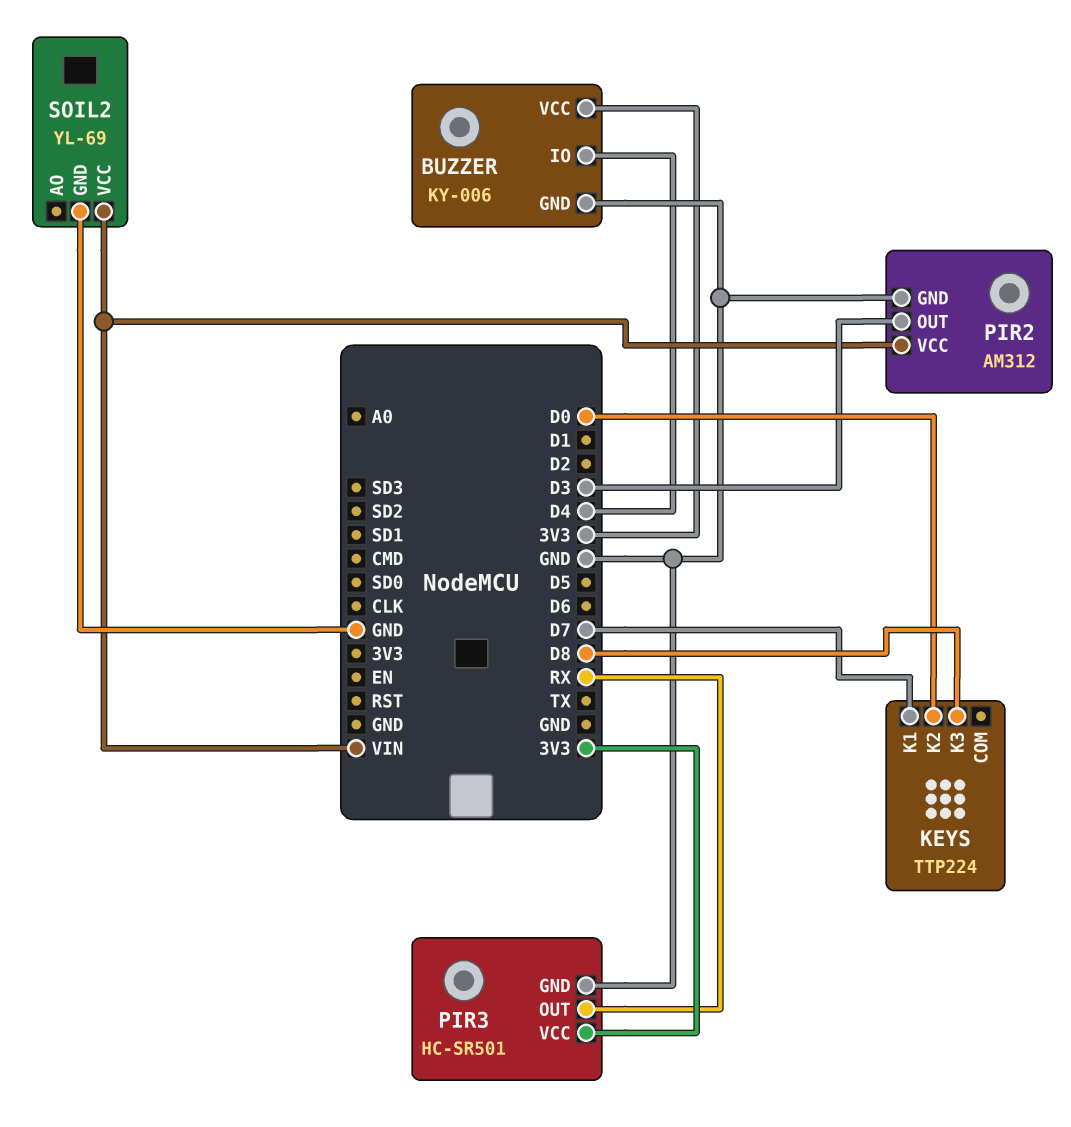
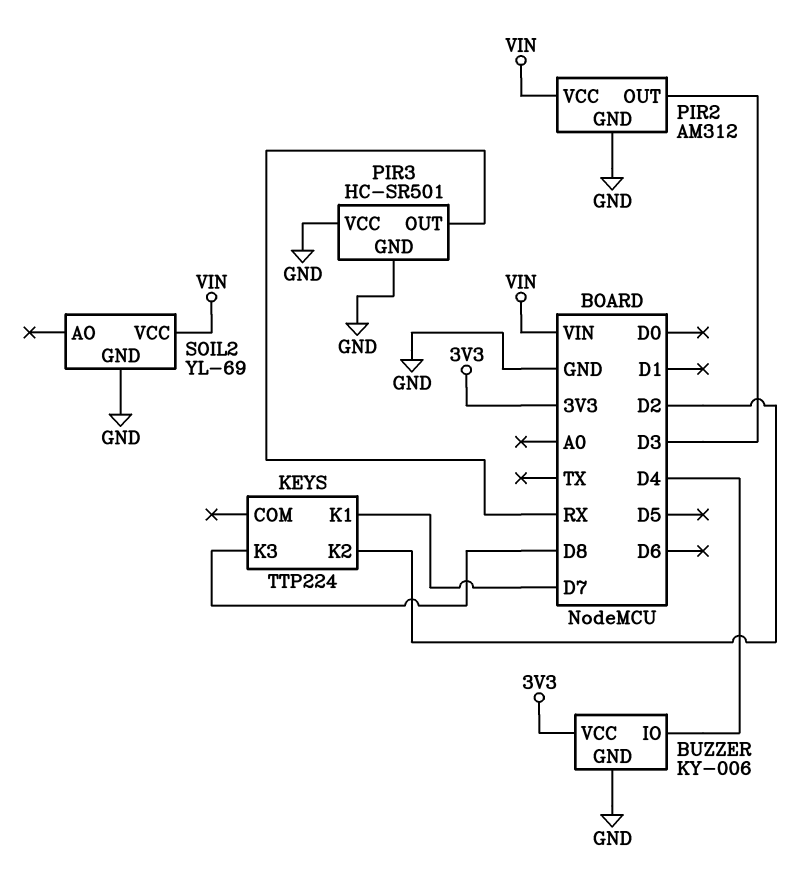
KEYS pin K2: D0 -> D2
PIR3 pin VCC: 3V3 -> GND

